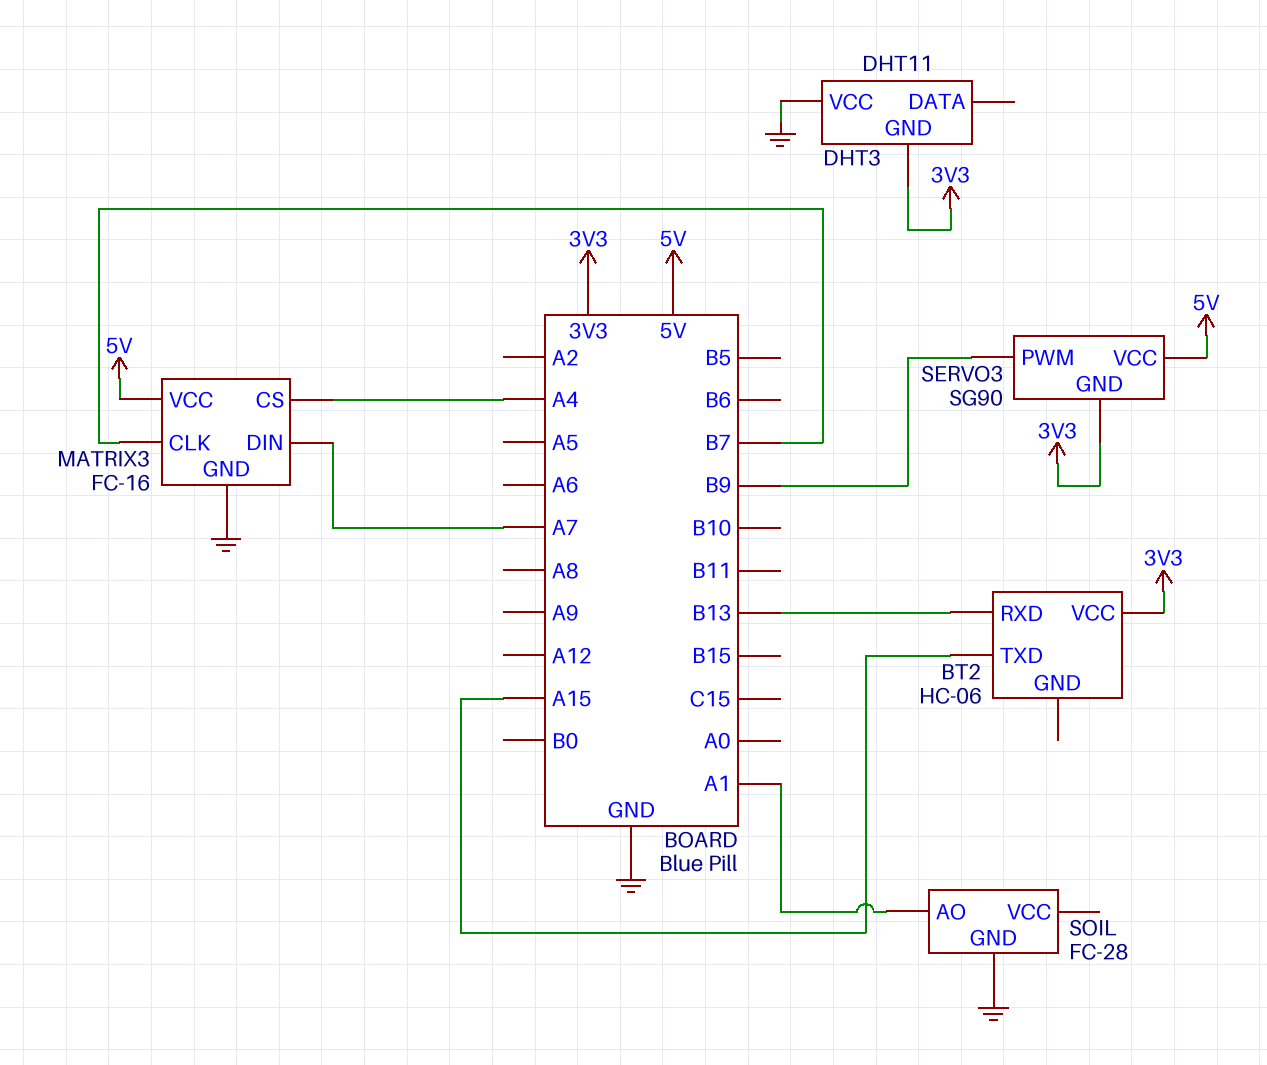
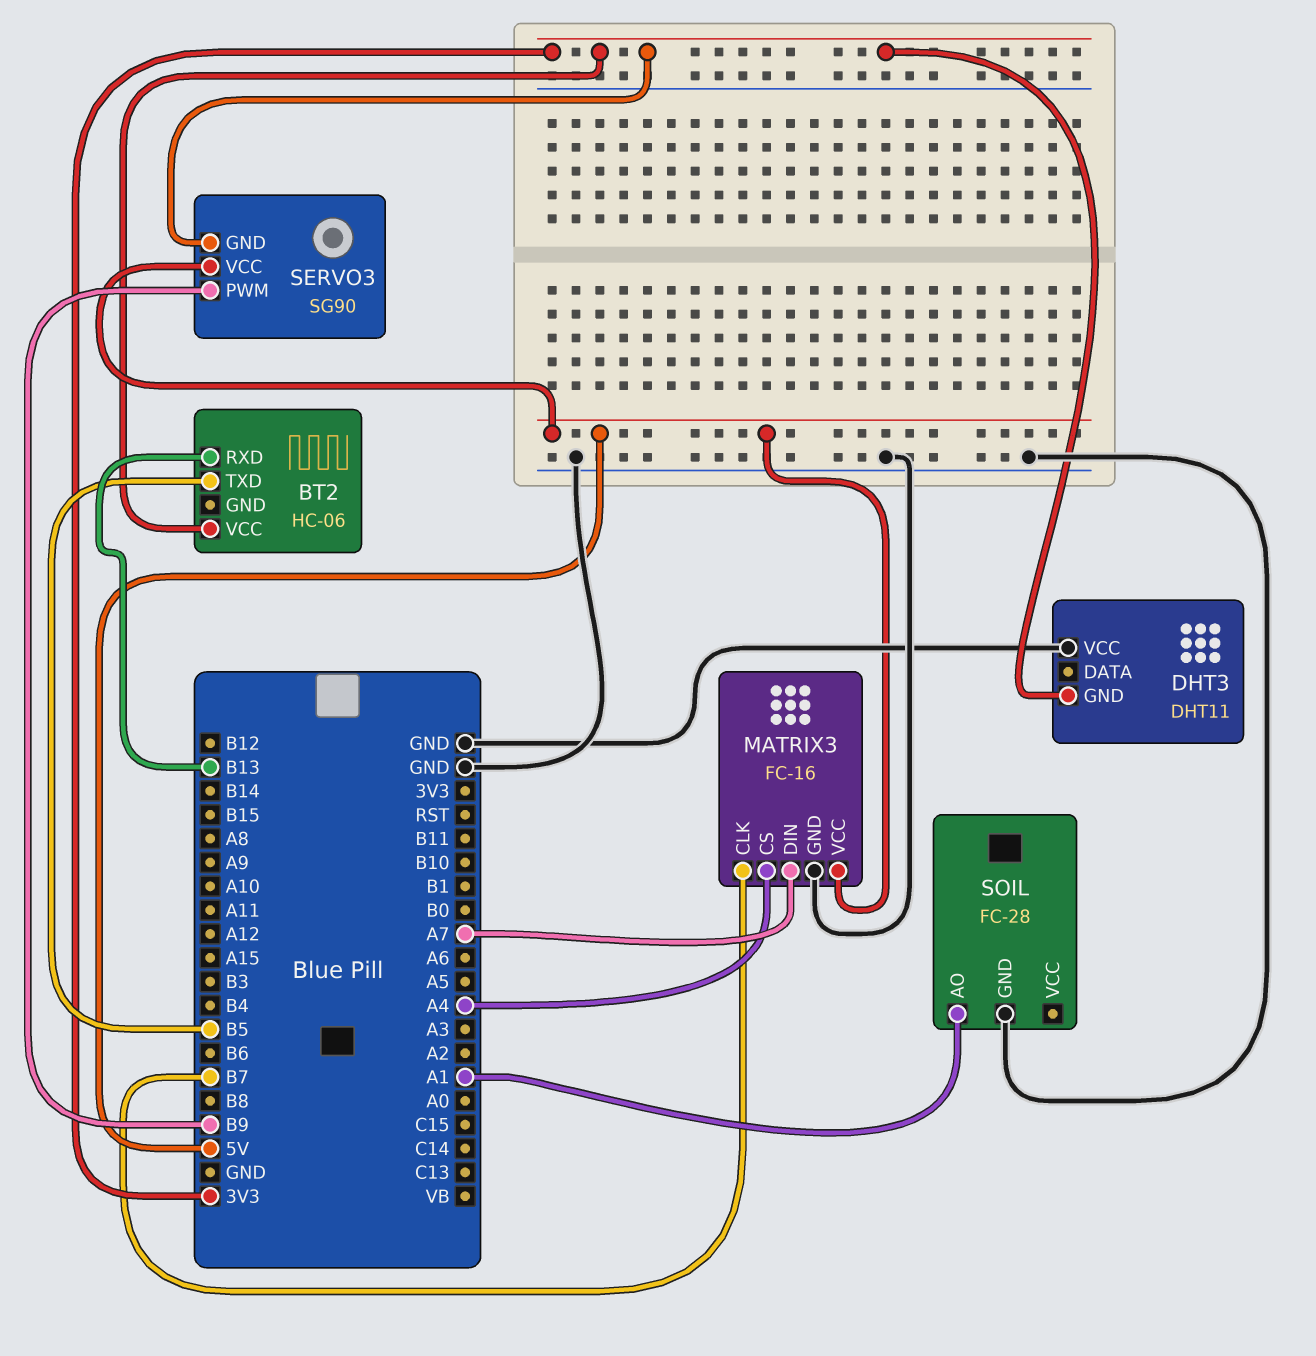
BT2 pin TXD: A15 -> B5

